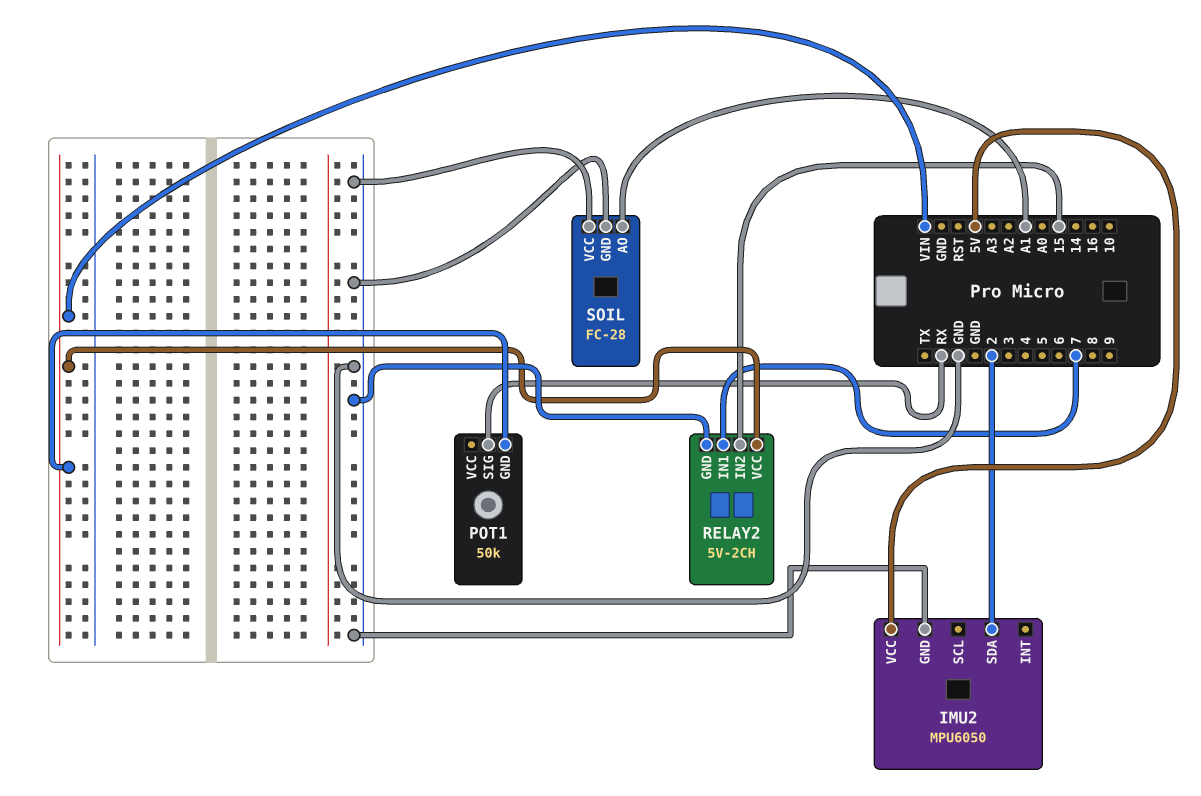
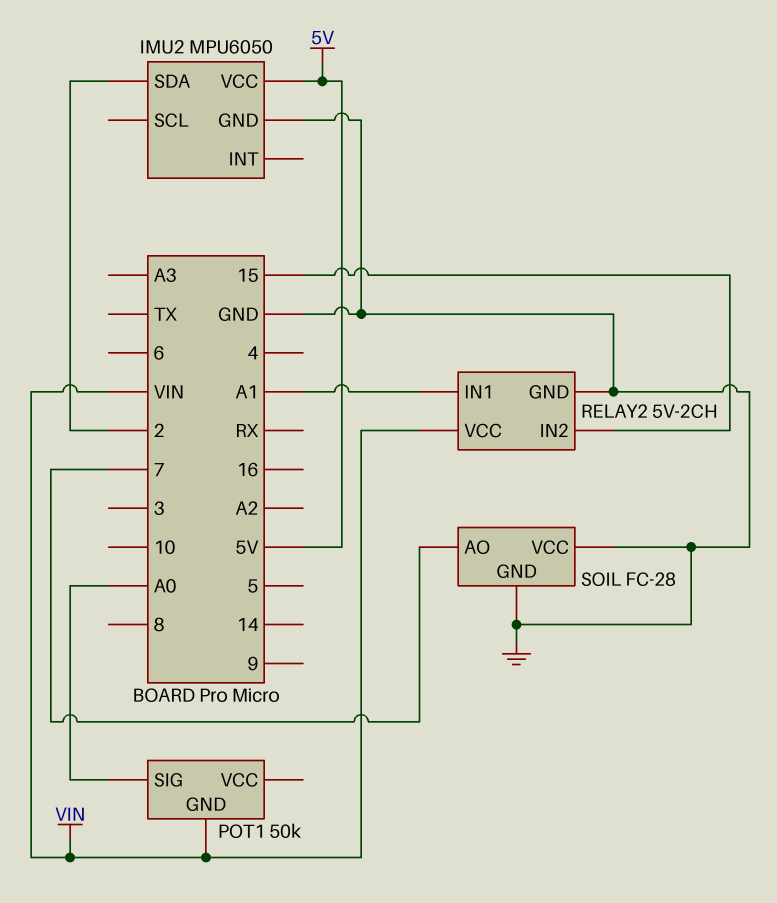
POT1 pin SIG: RX -> A0
RELAY2 pin IN1: 7 -> A1
SOIL pin AO: A1 -> 7

